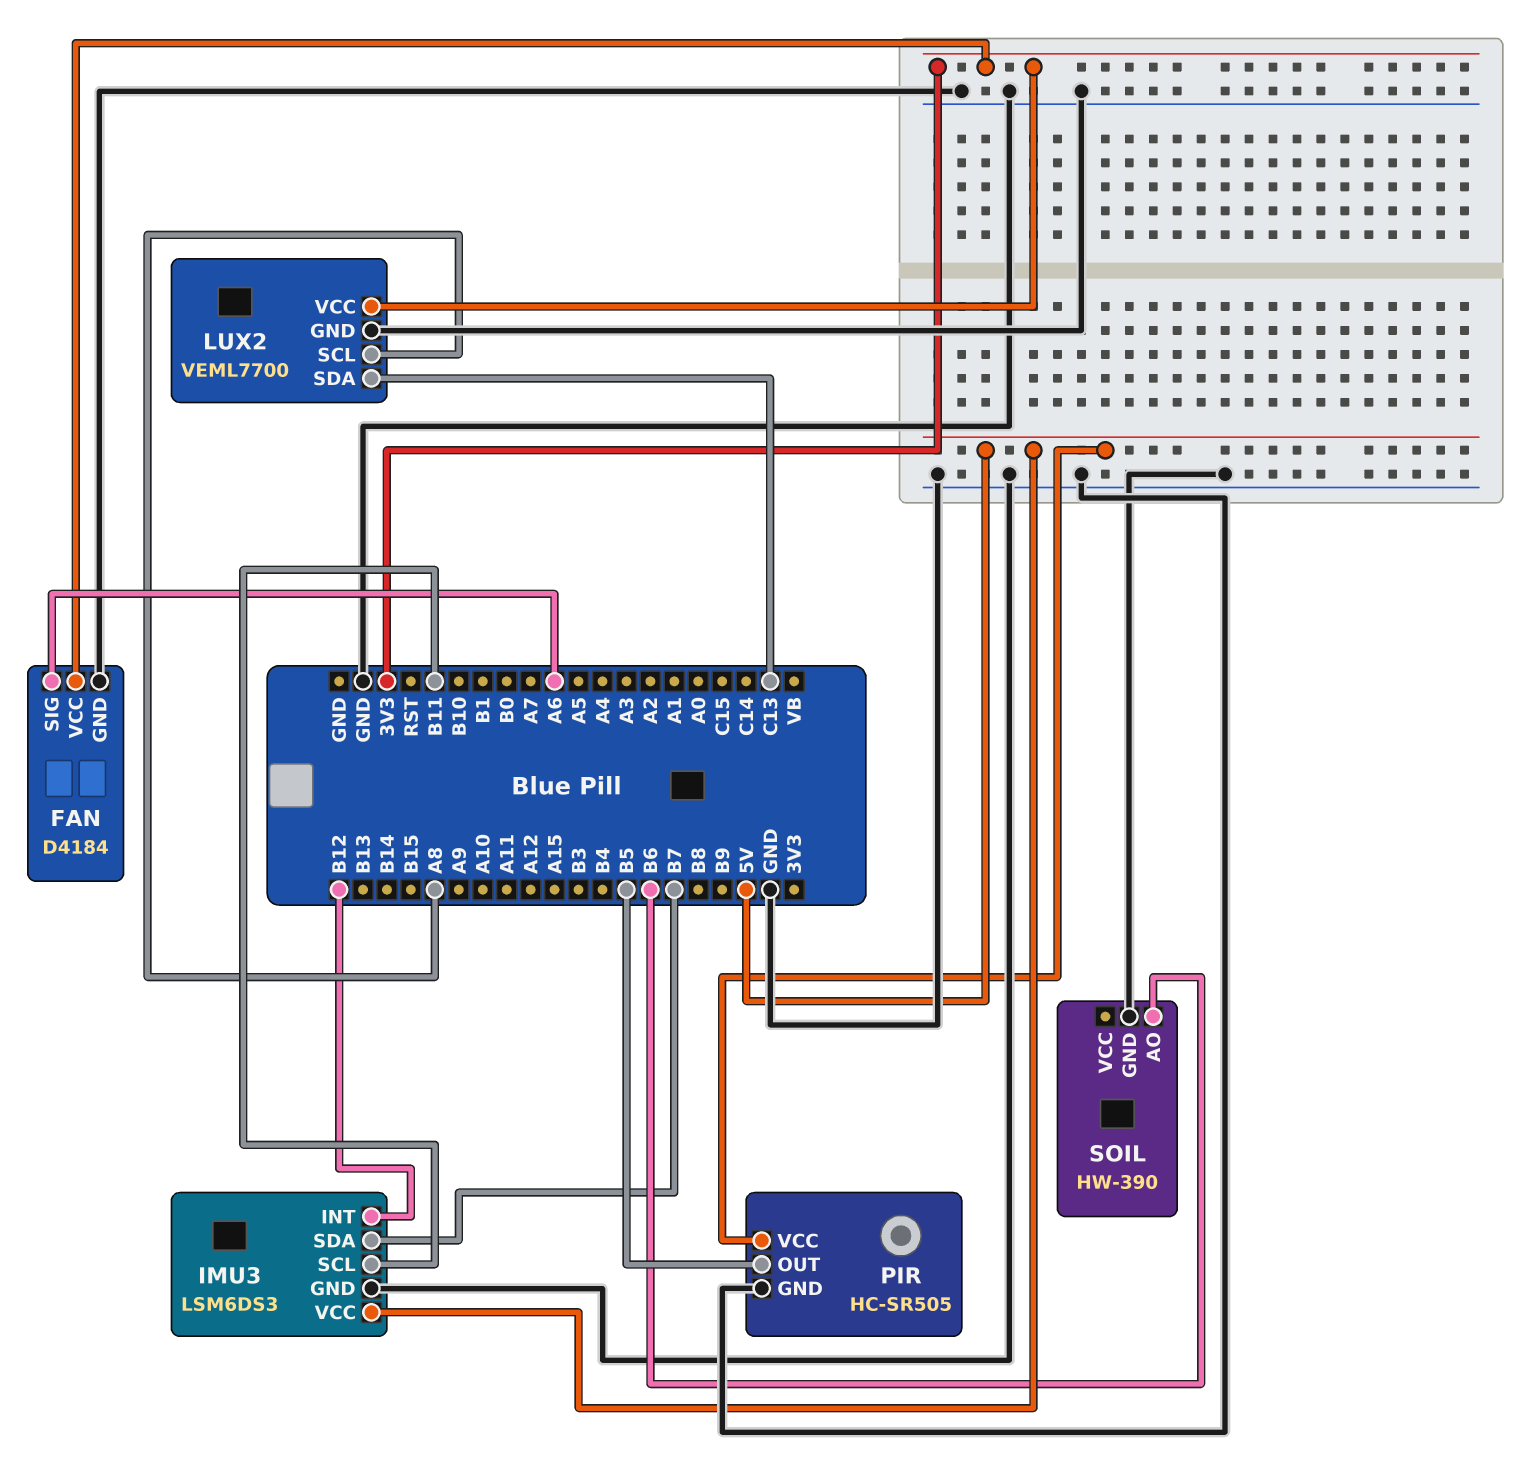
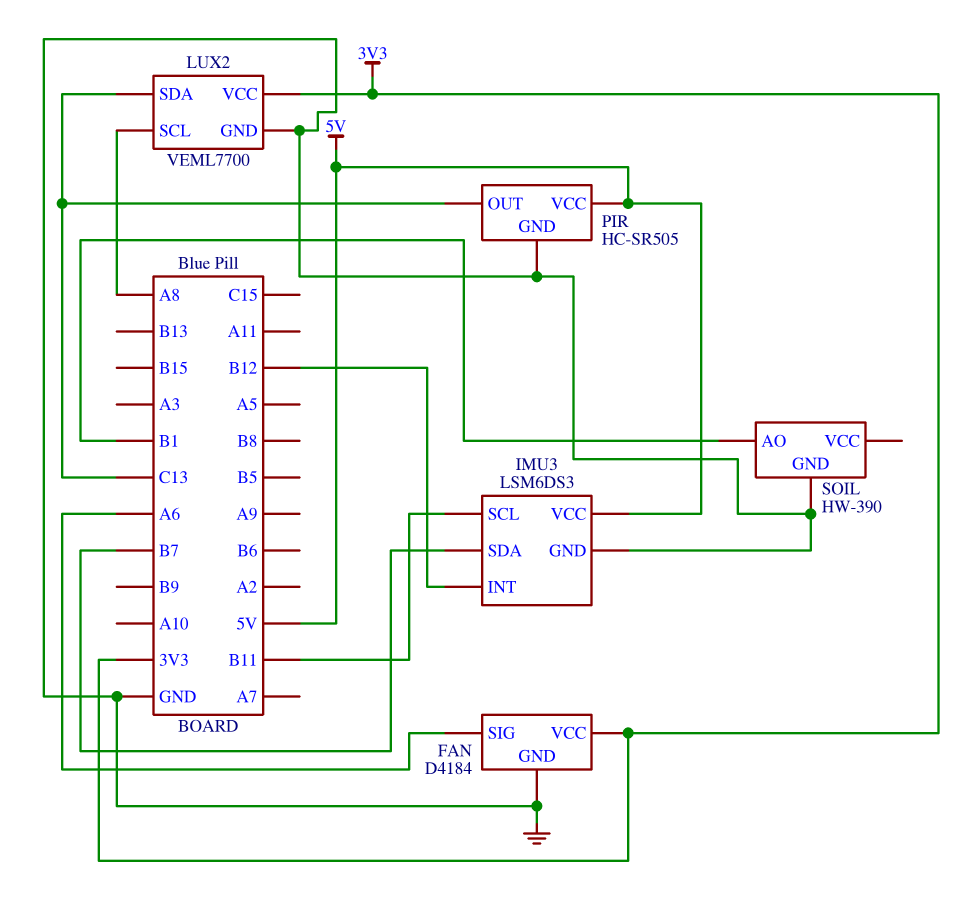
PIR pin OUT: B5 -> C13
SOIL pin AO: B6 -> B1

